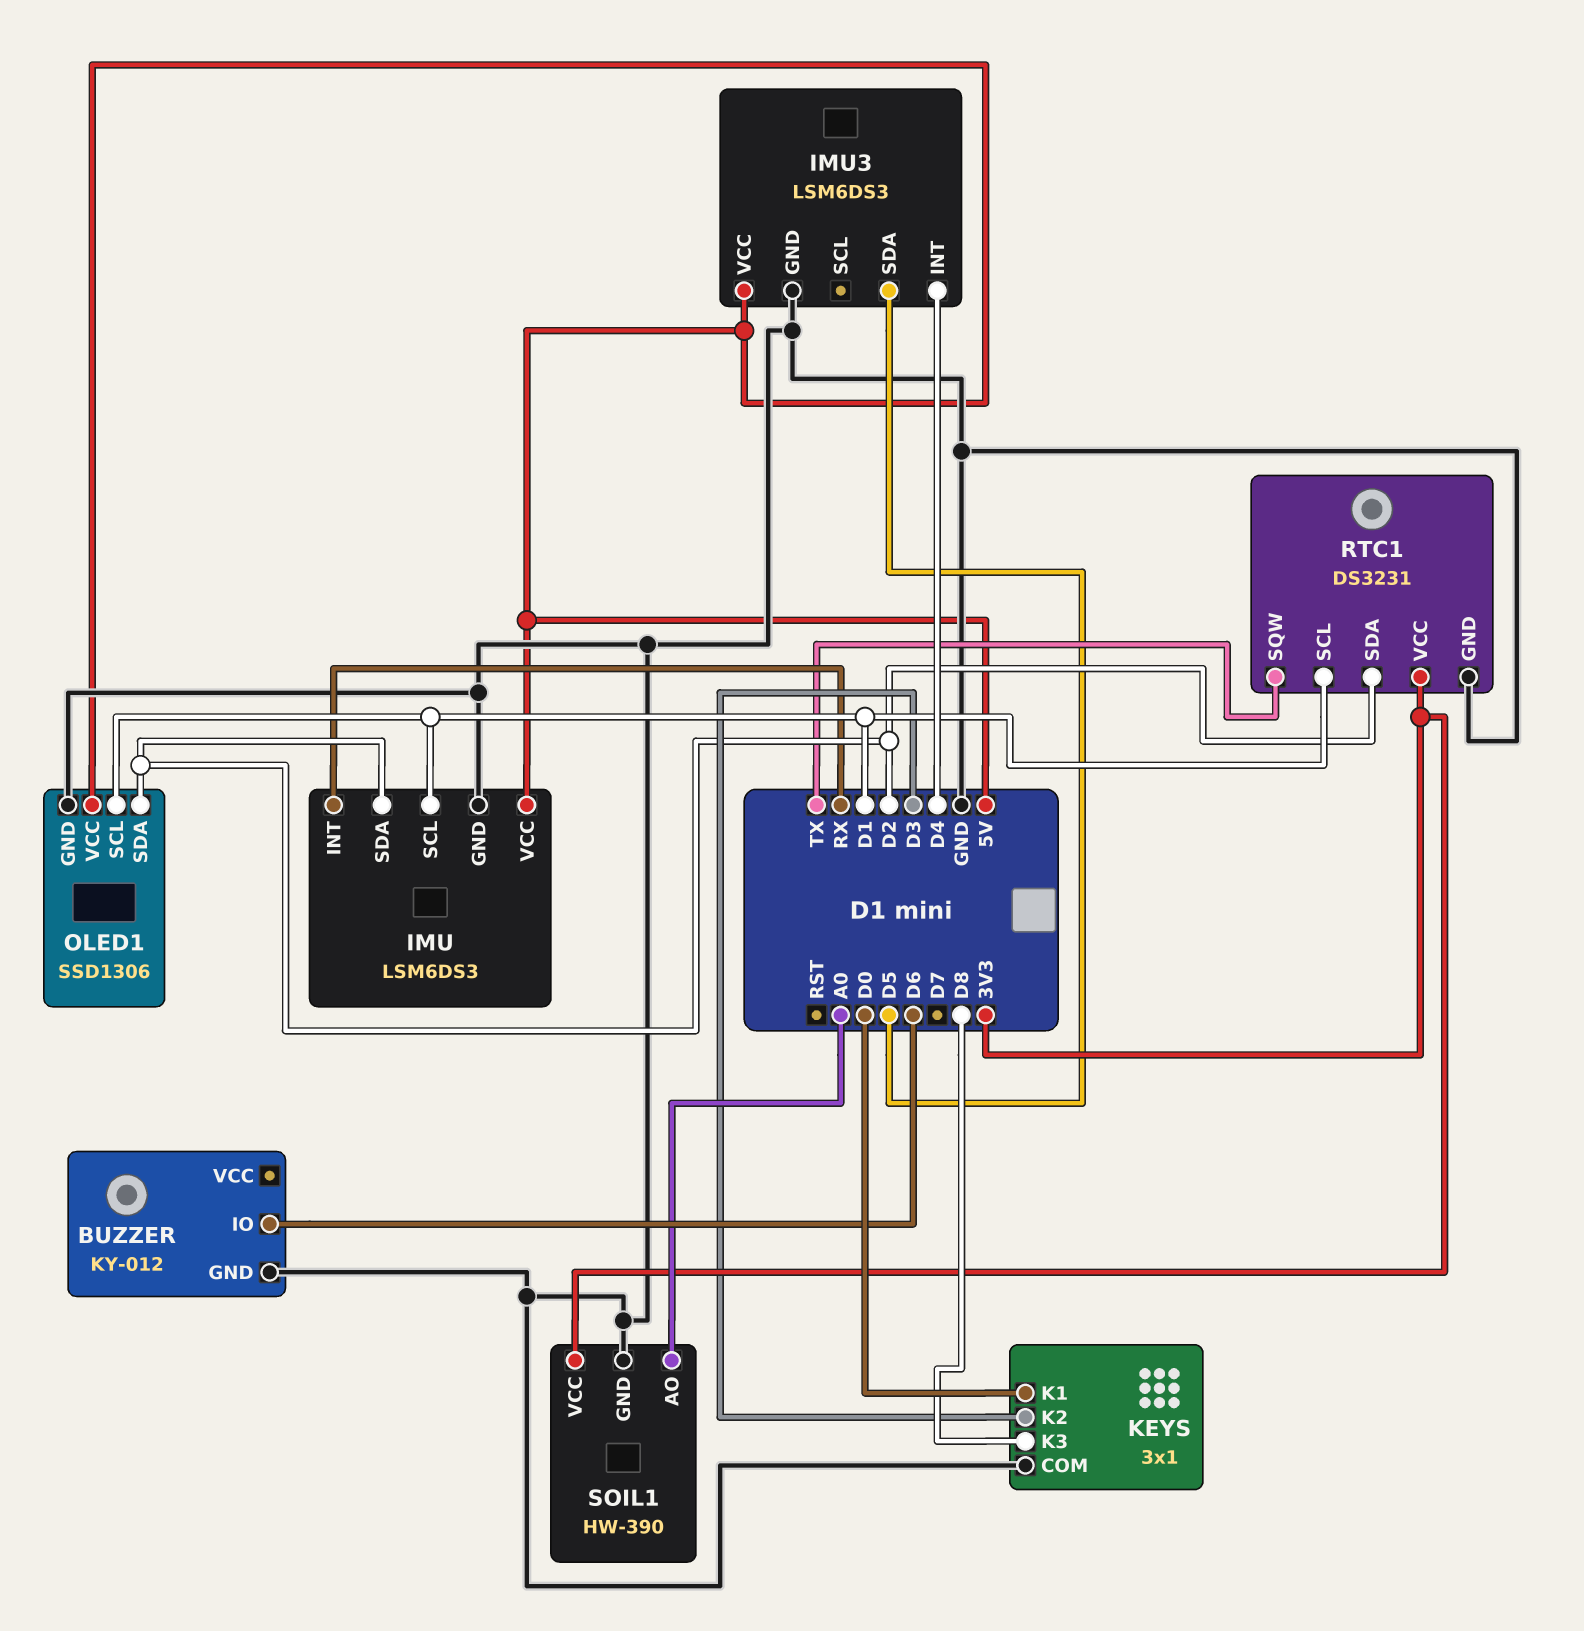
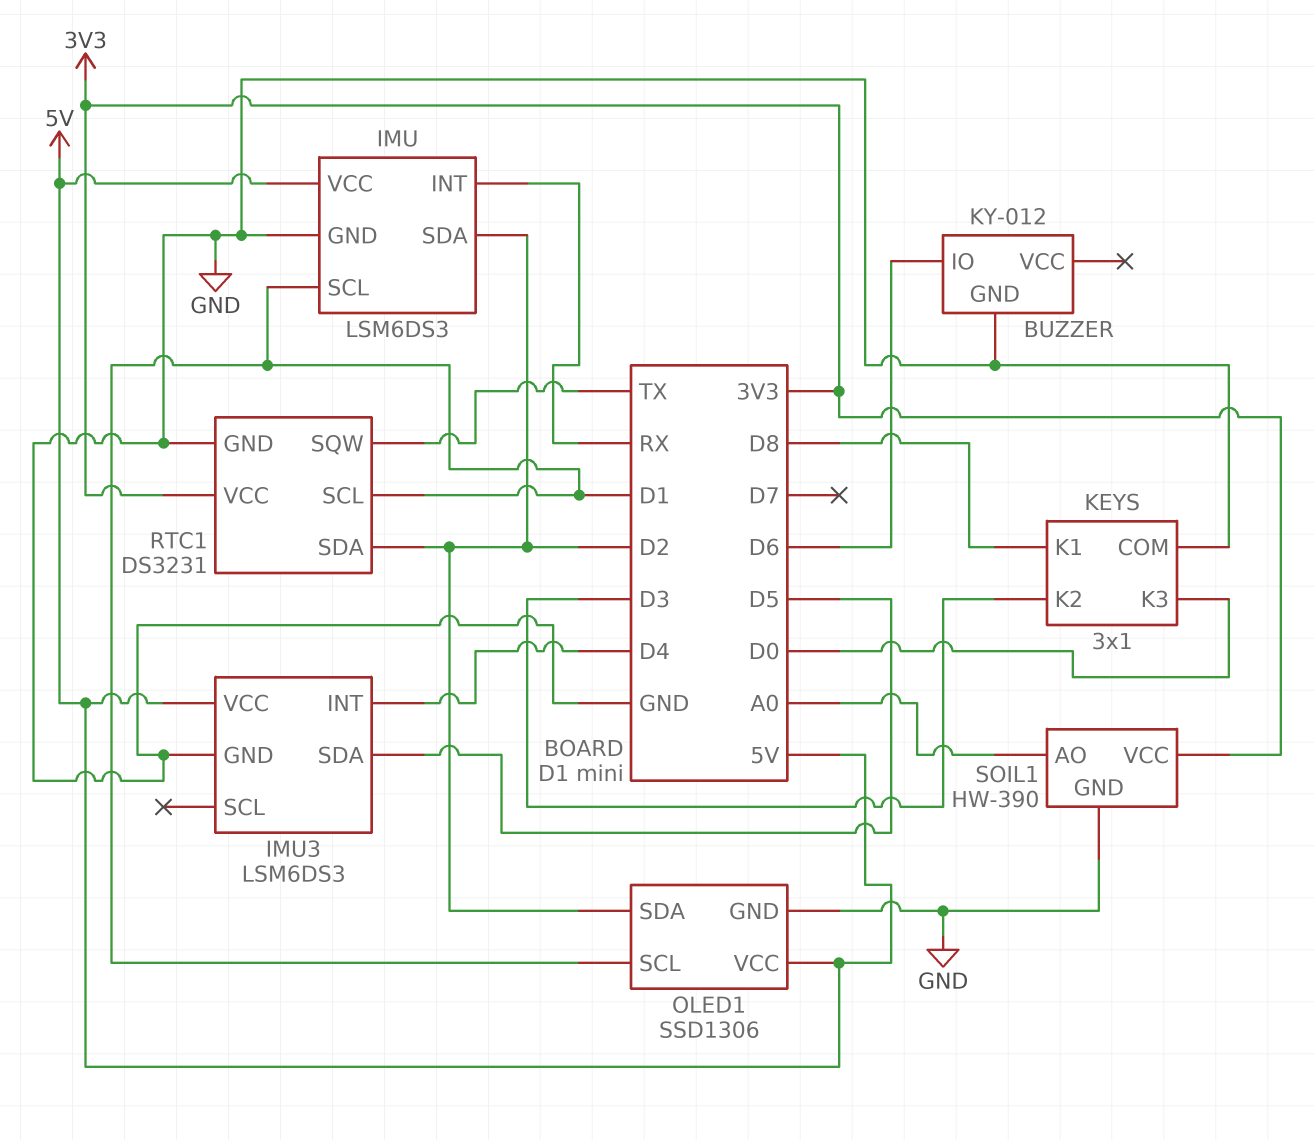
KEYS pin K1: D0 -> D8
KEYS pin K3: D8 -> D0

